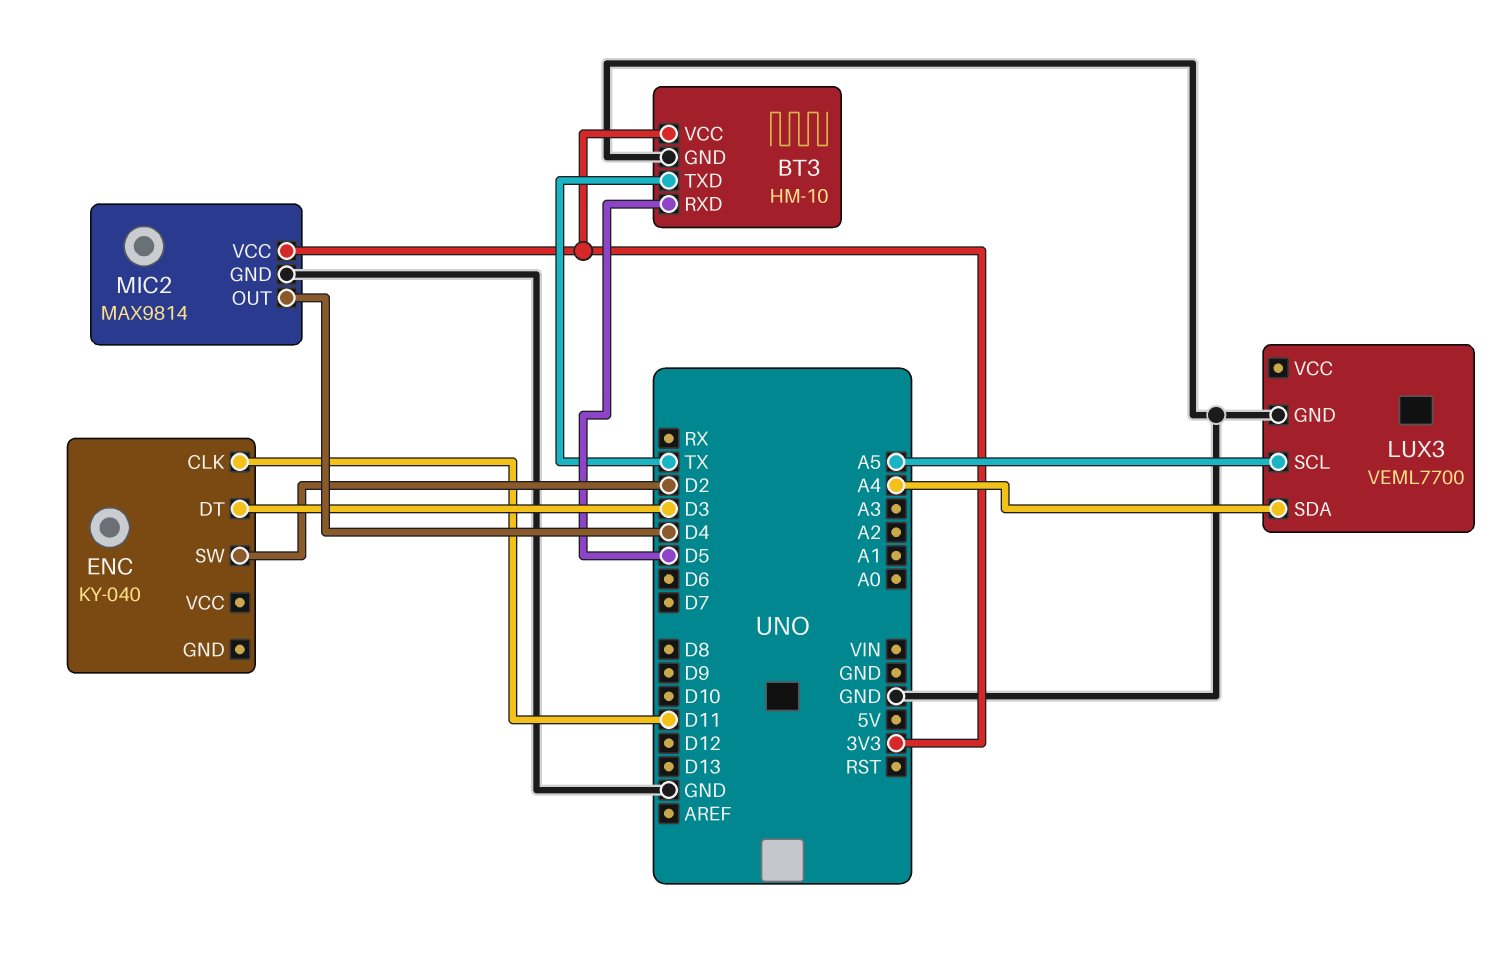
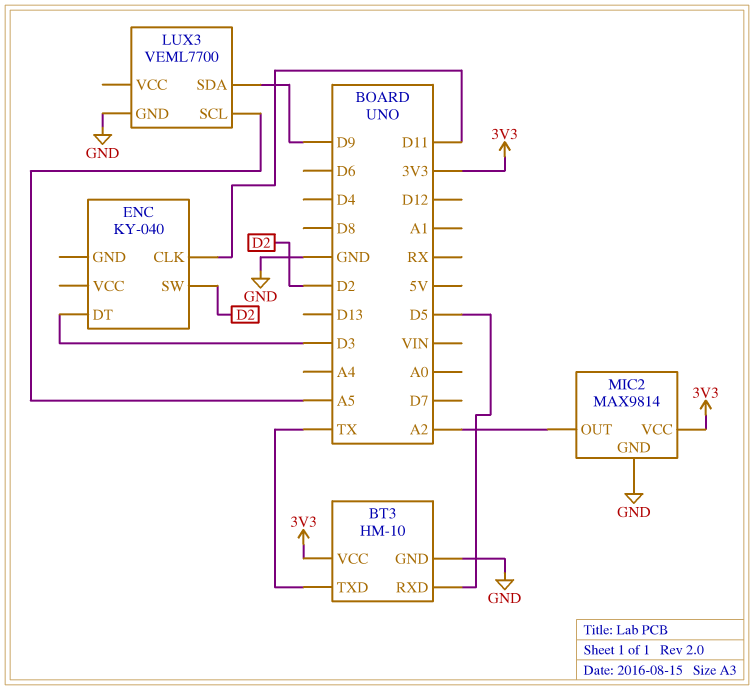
LUX3 pin SDA: A4 -> D9
MIC2 pin OUT: D4 -> A2

